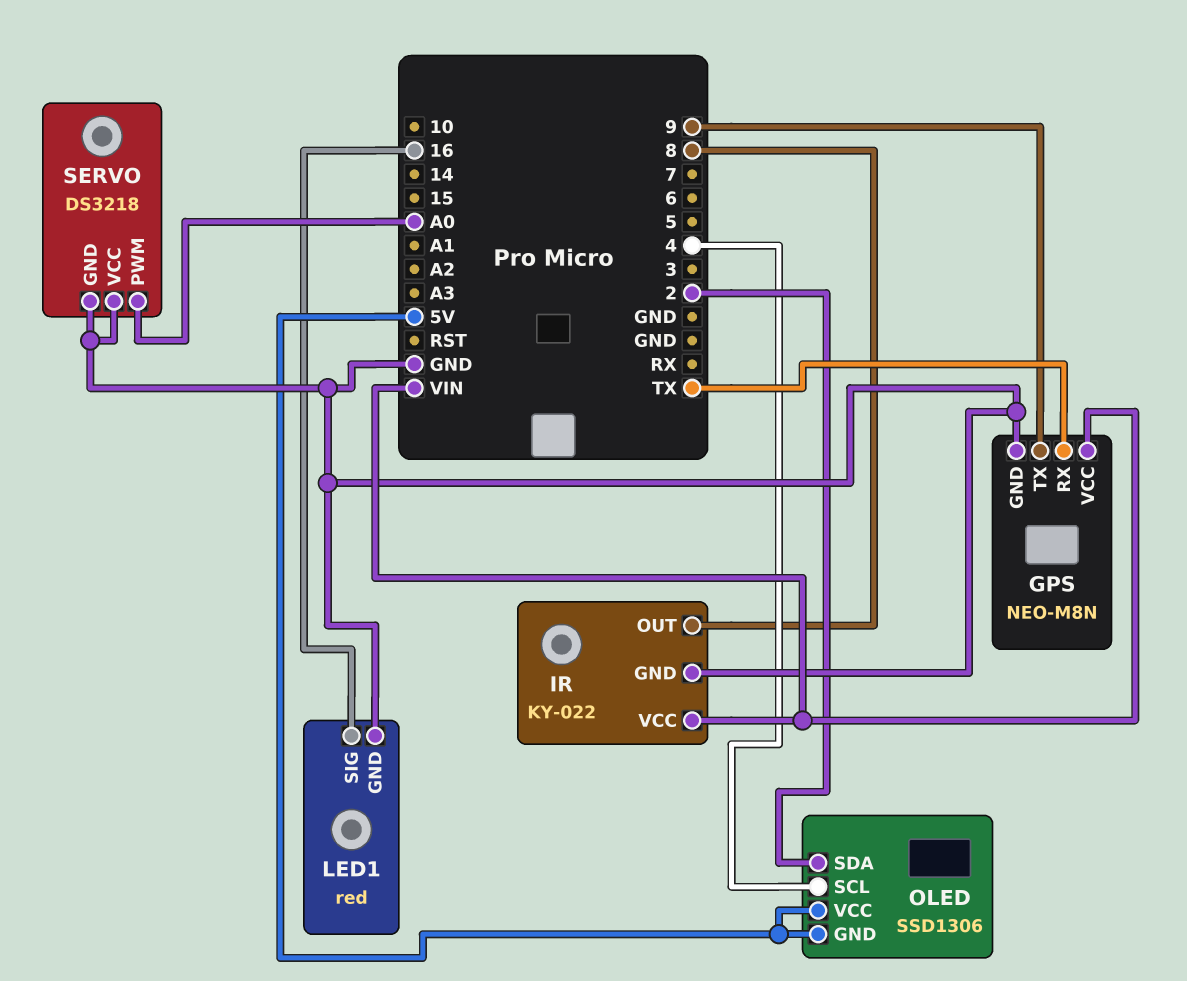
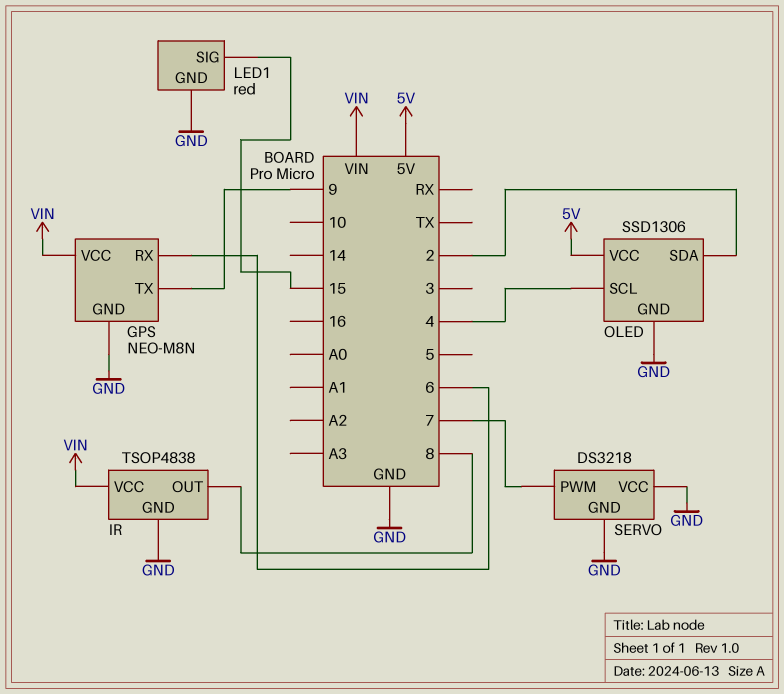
GPS pin RX: TX -> 6
IR: KY-022 -> TSOP4838
LED1 pin SIG: 16 -> 15
OLED pin GND: 5V -> GND
SERVO pin PWM: A0 -> 7

